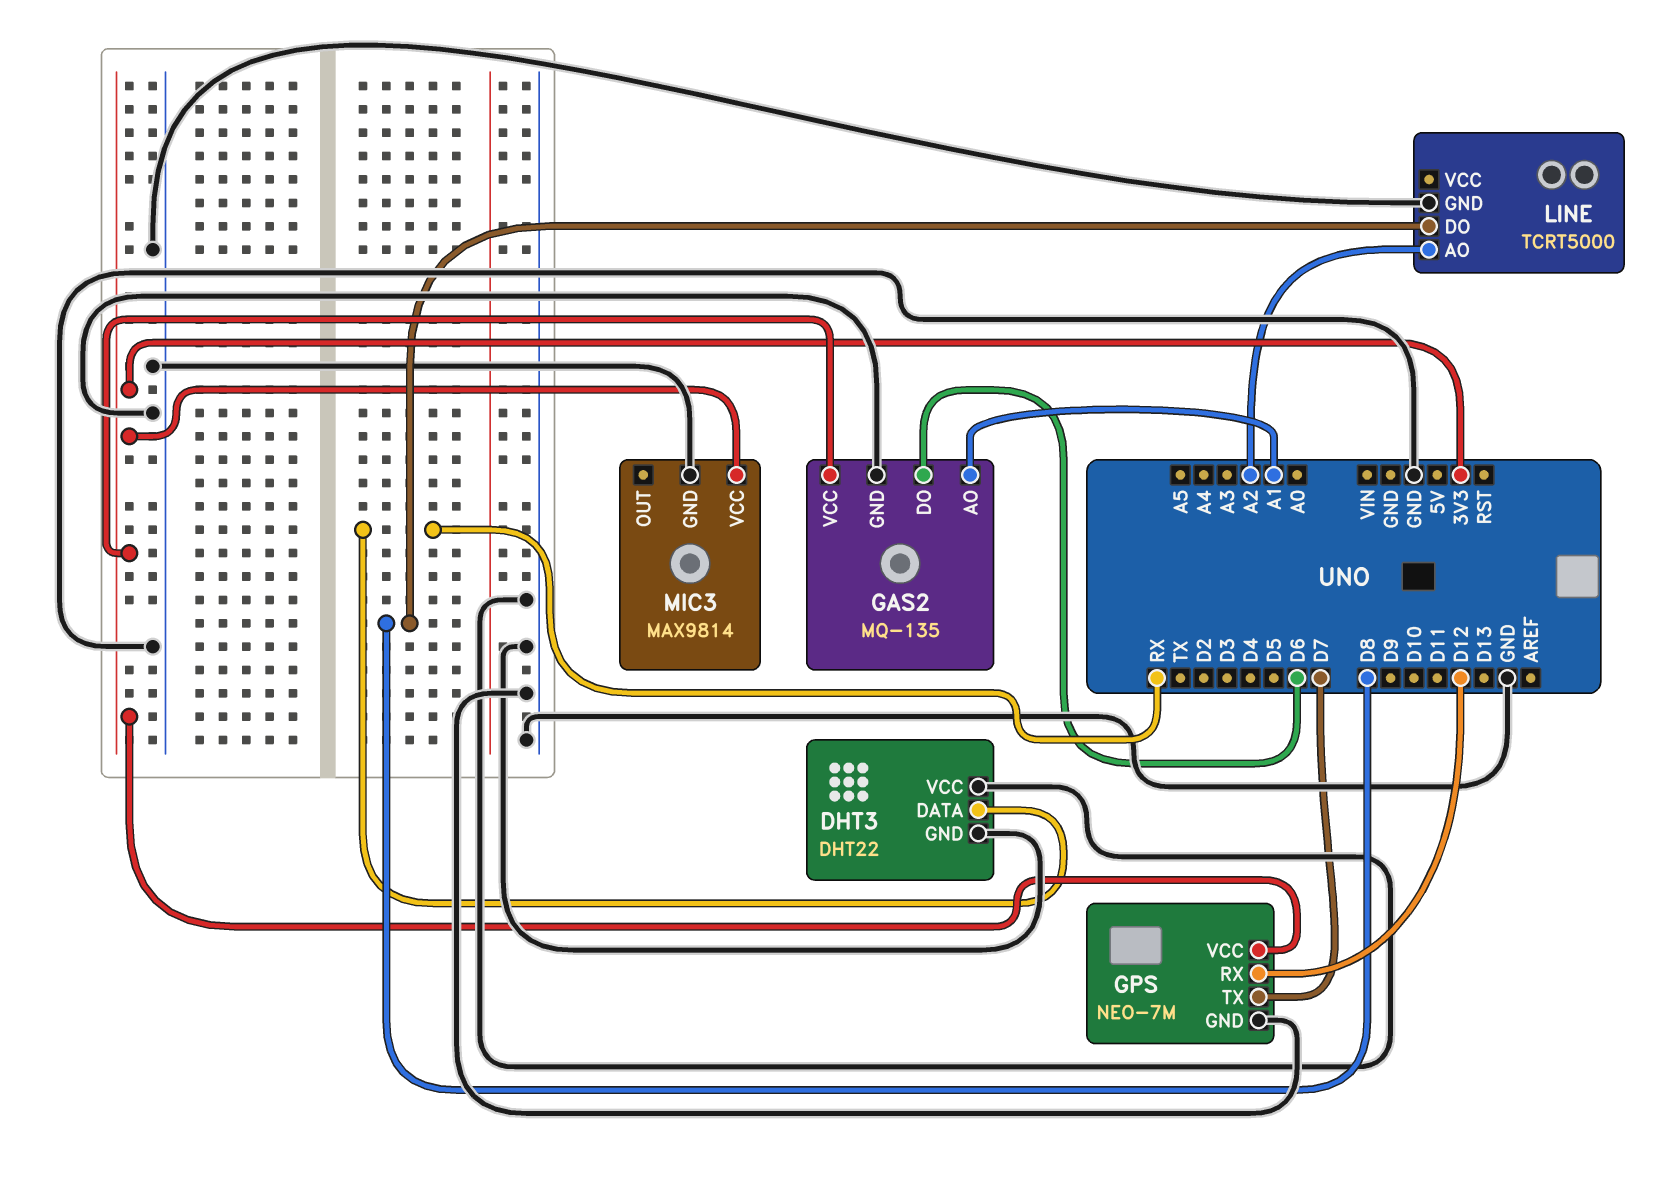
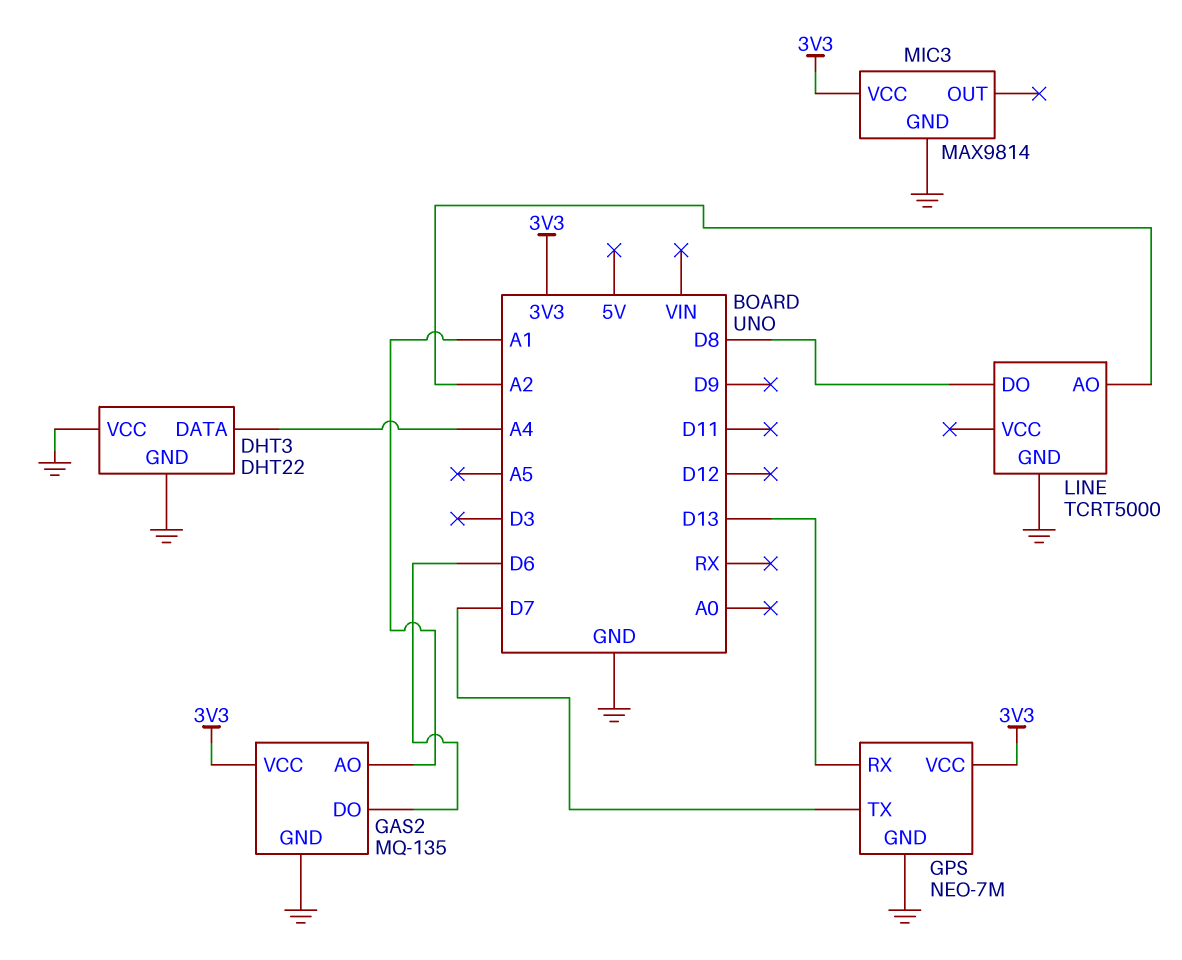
DHT3 pin DATA: RX -> A4
GPS pin RX: D12 -> D13

